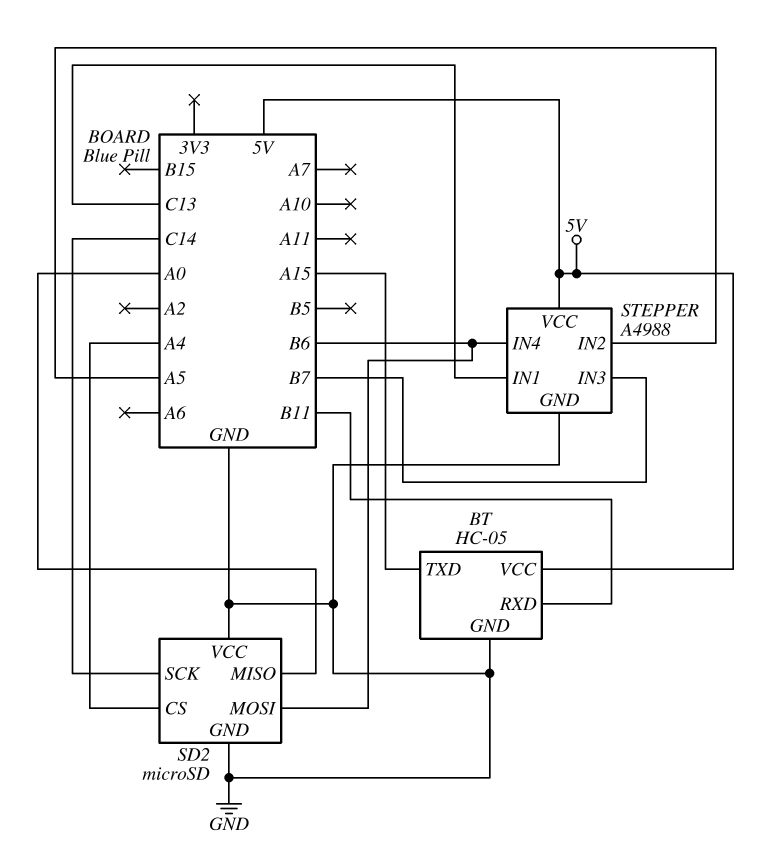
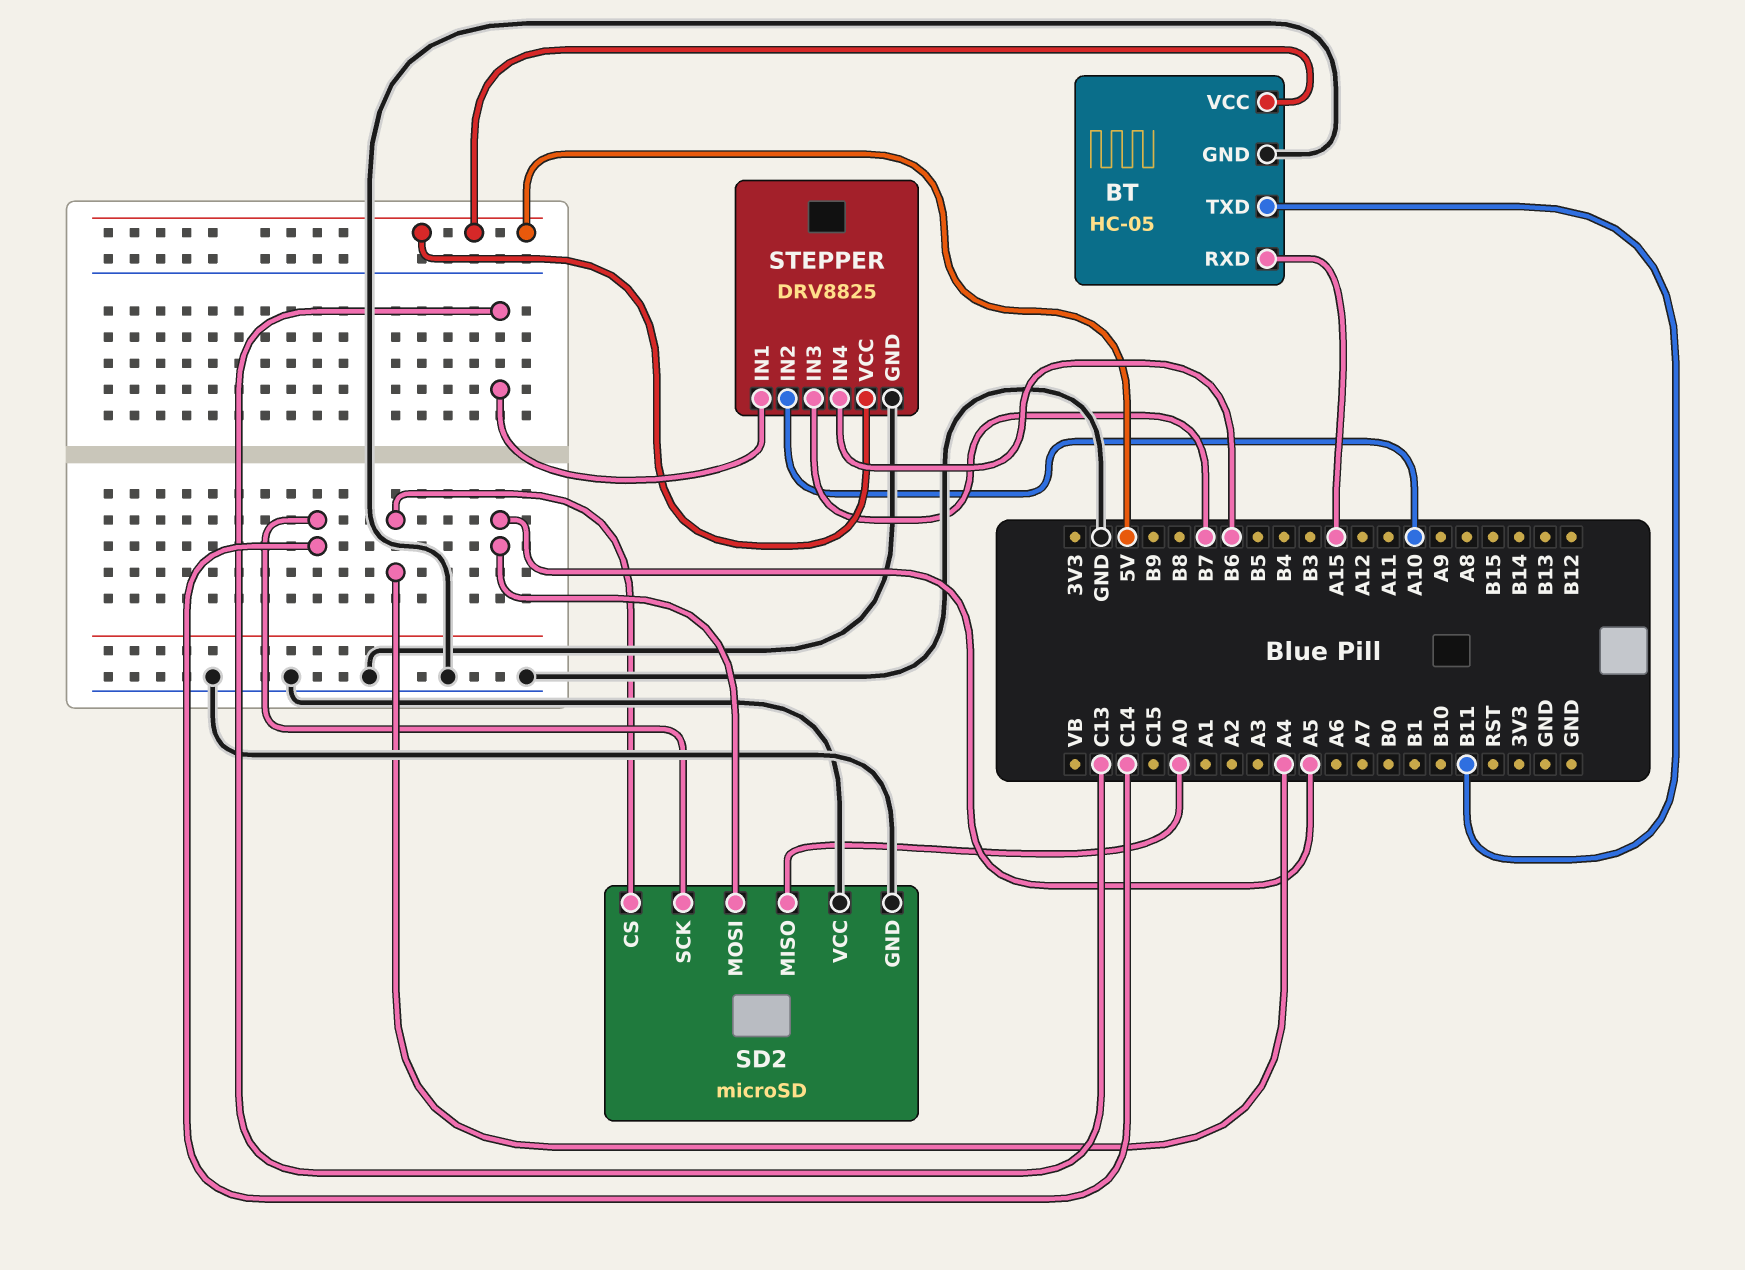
BT pin RXD: B11 -> A15
BT pin TXD: A15 -> B11
SD2 pin MOSI: B6 -> A5
STEPPER: A4988 -> DRV8825
STEPPER pin IN2: A5 -> A10

